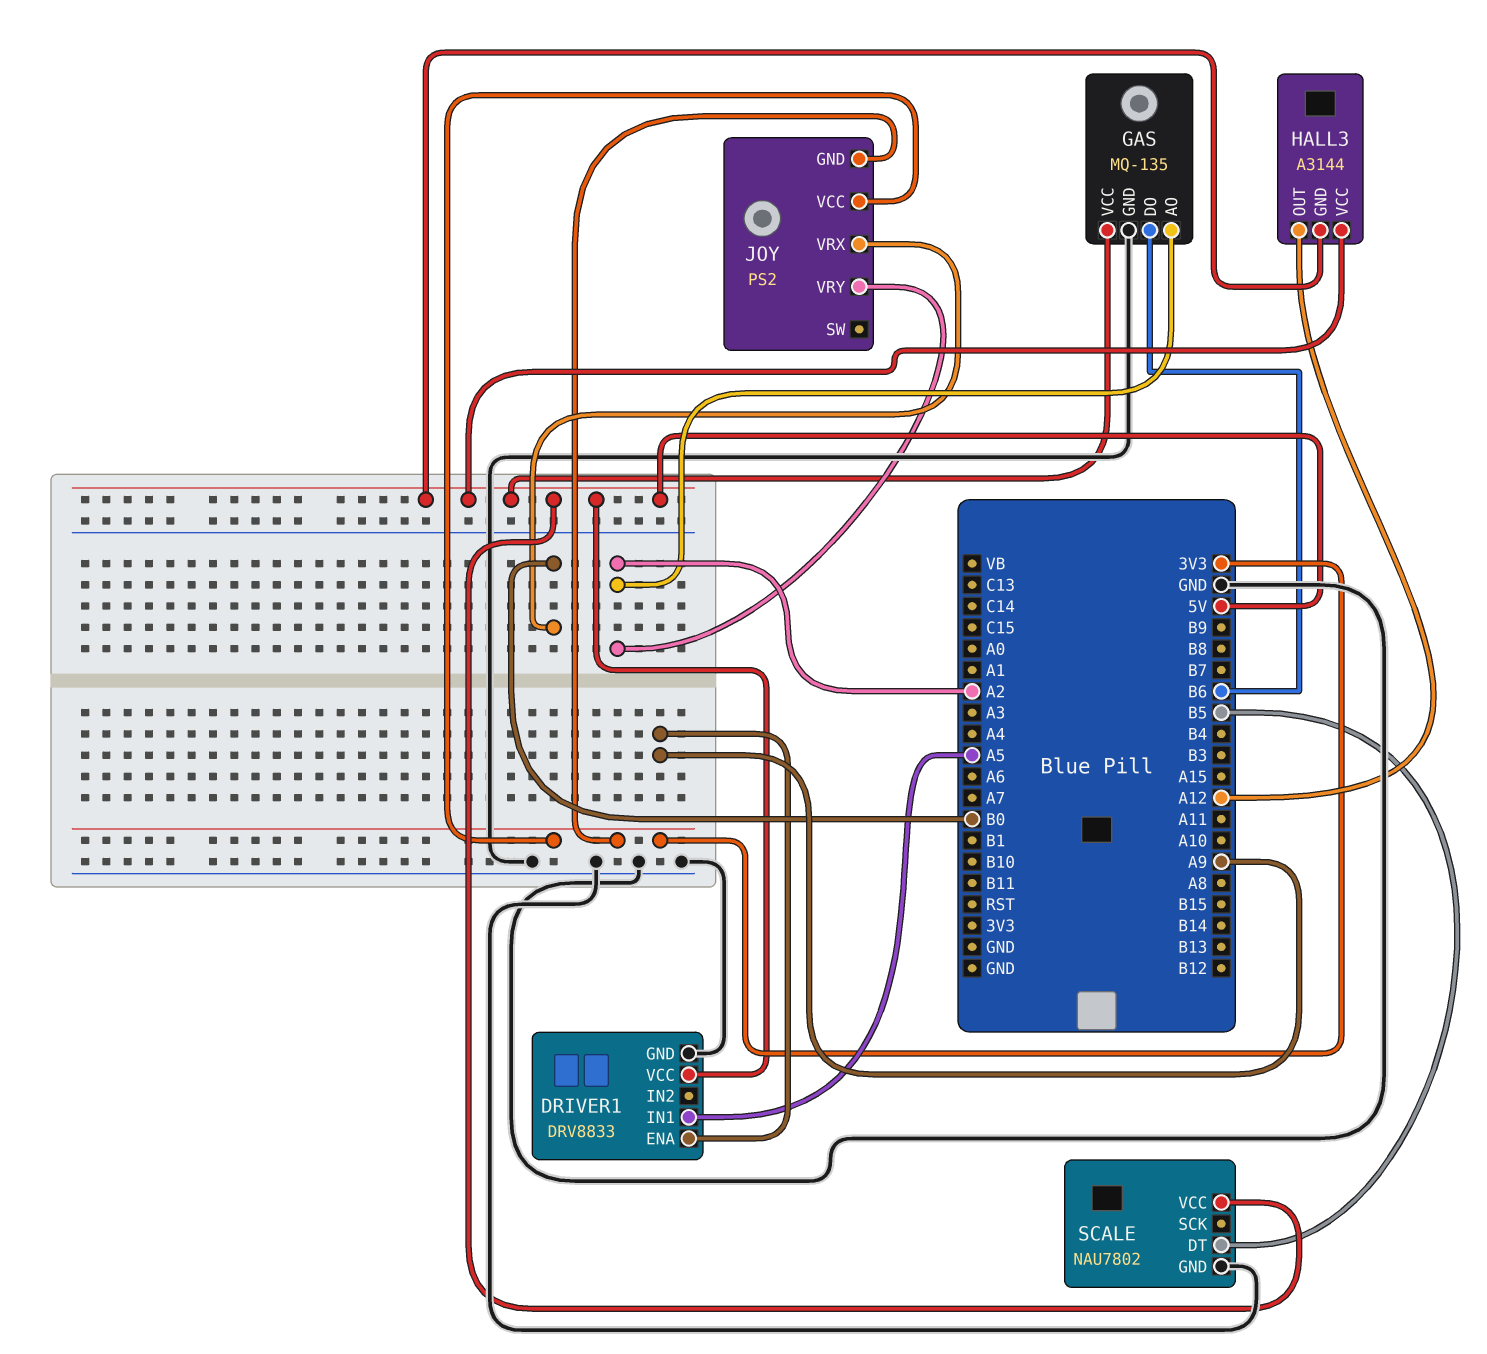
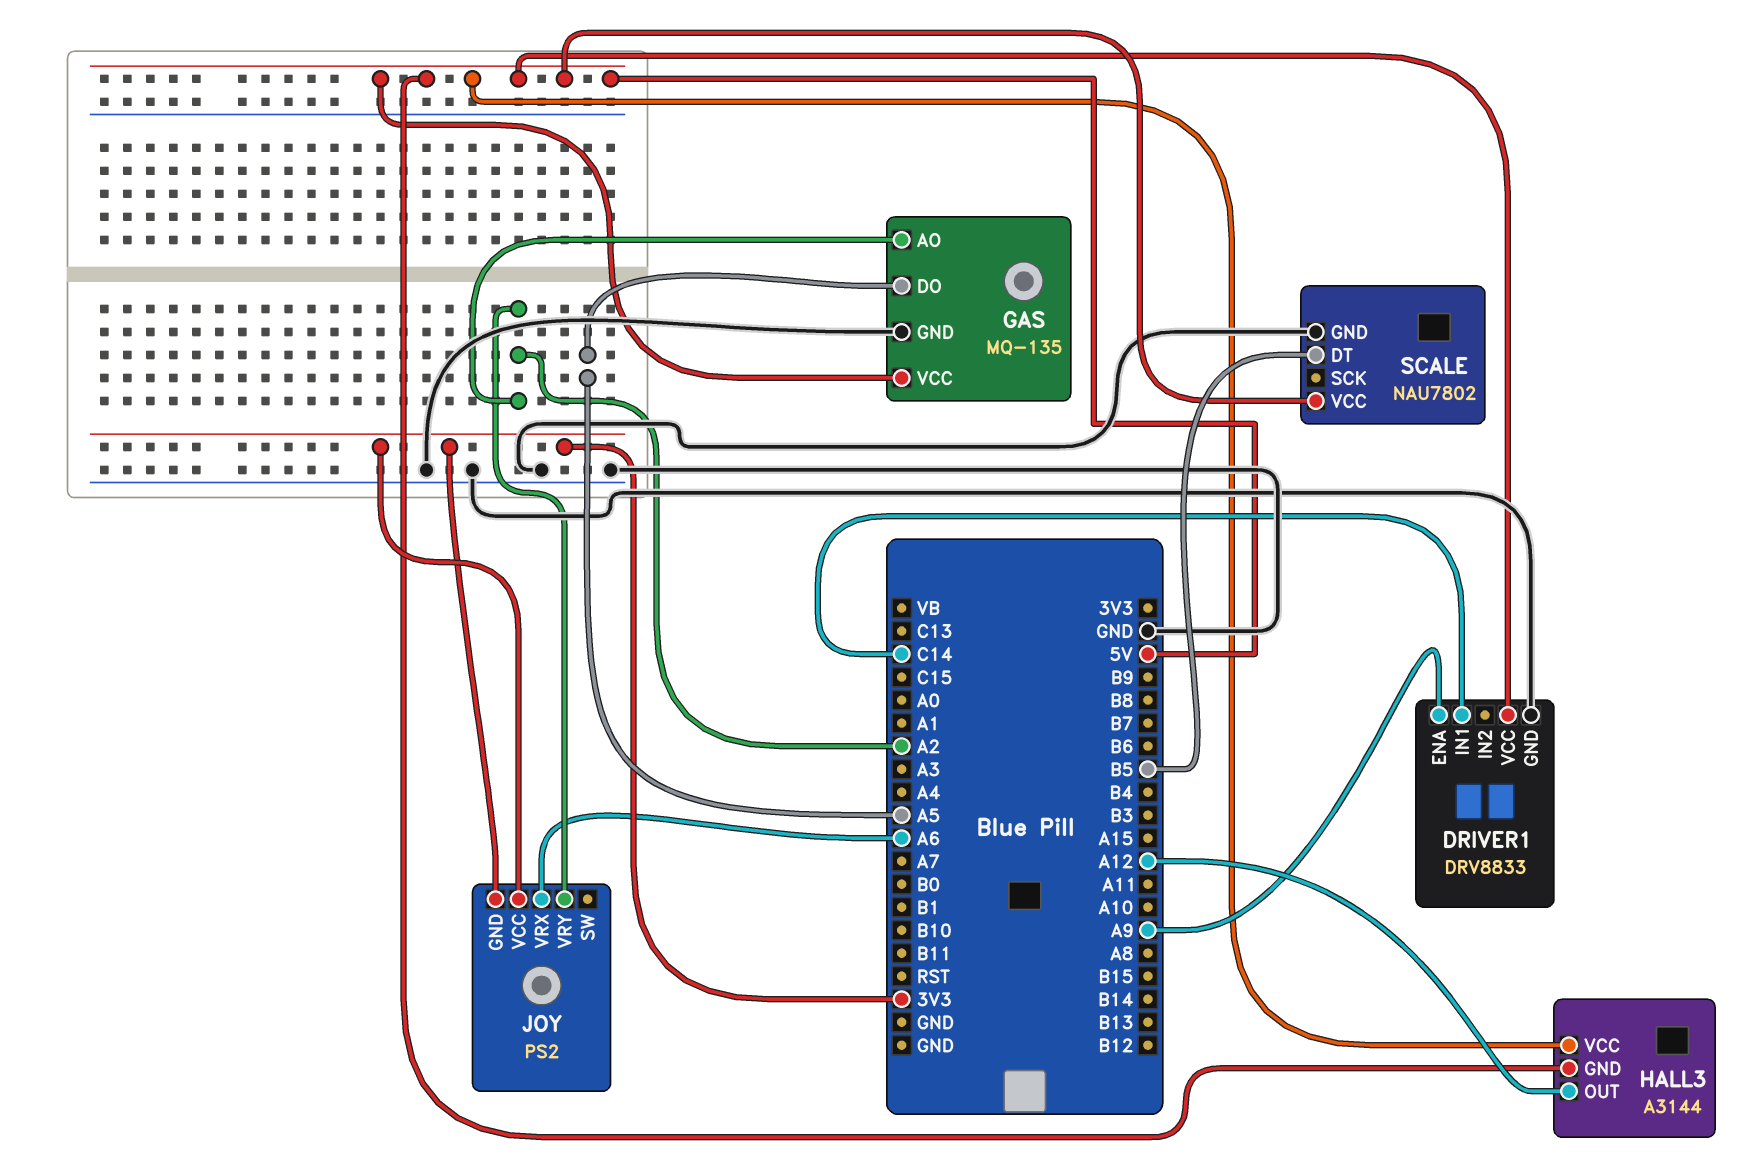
DRIVER1 pin IN1: A5 -> C14
GAS pin DO: B6 -> A5
JOY pin VRX: B0 -> A6

